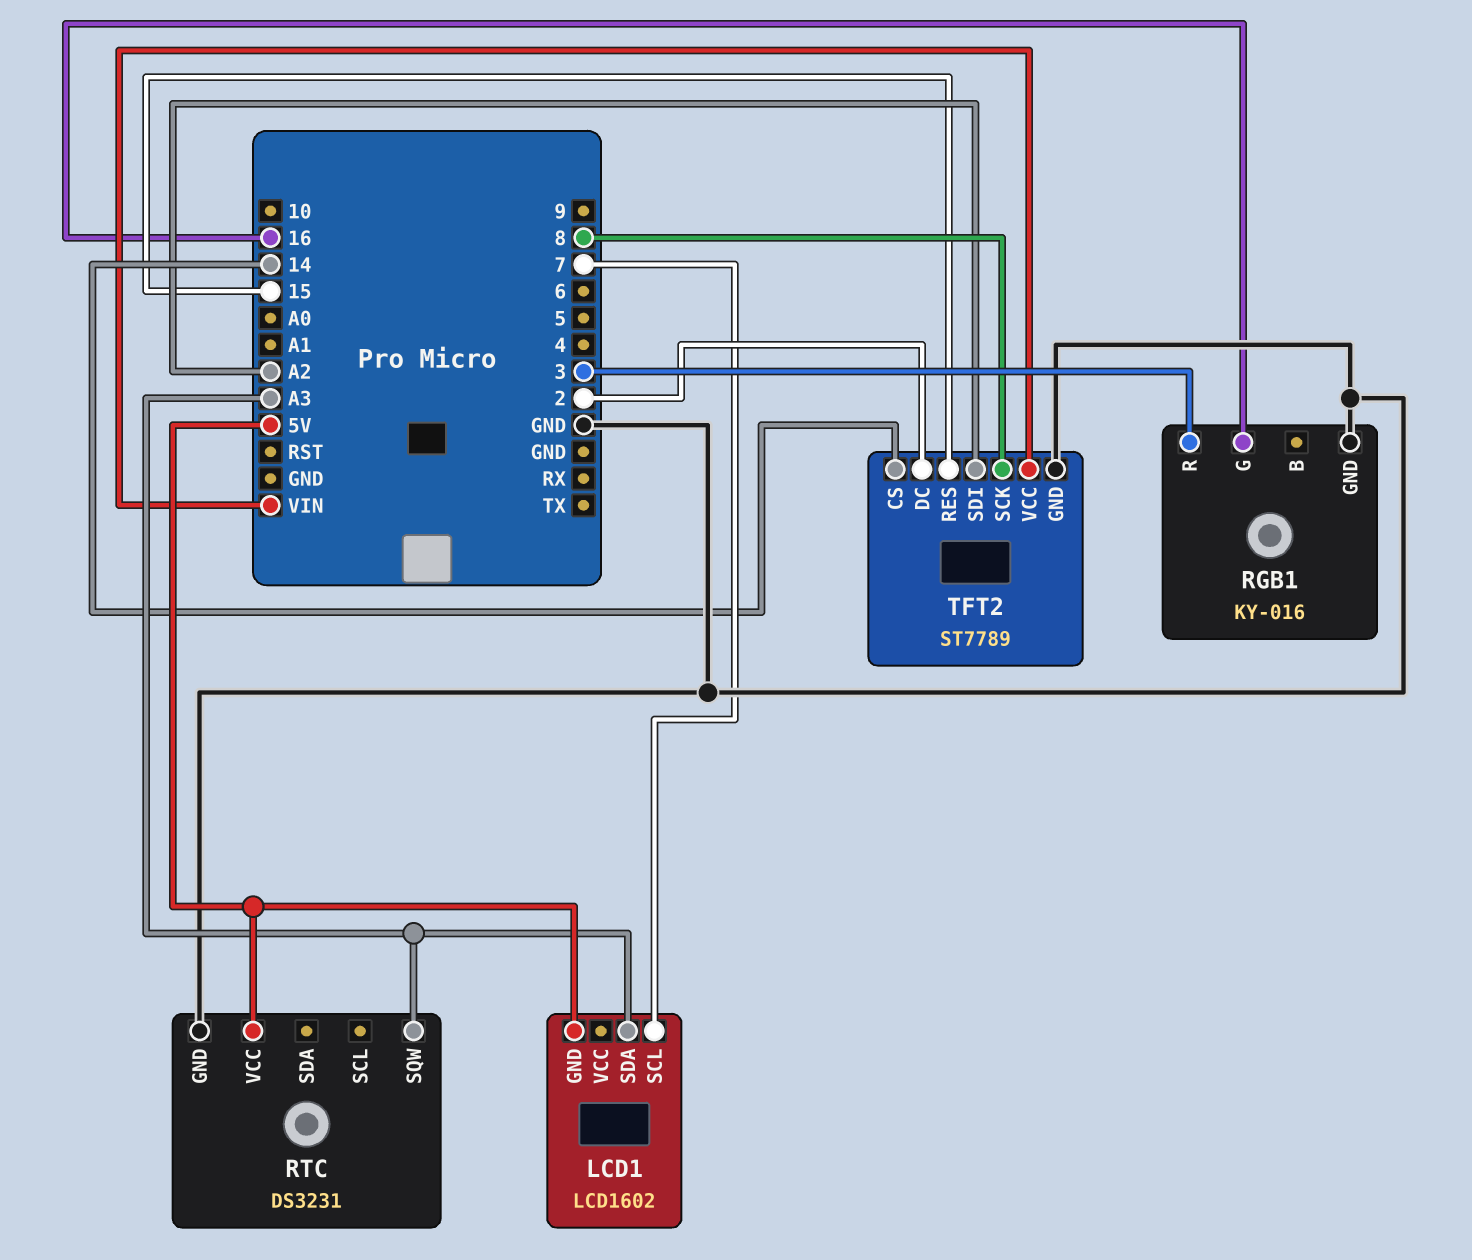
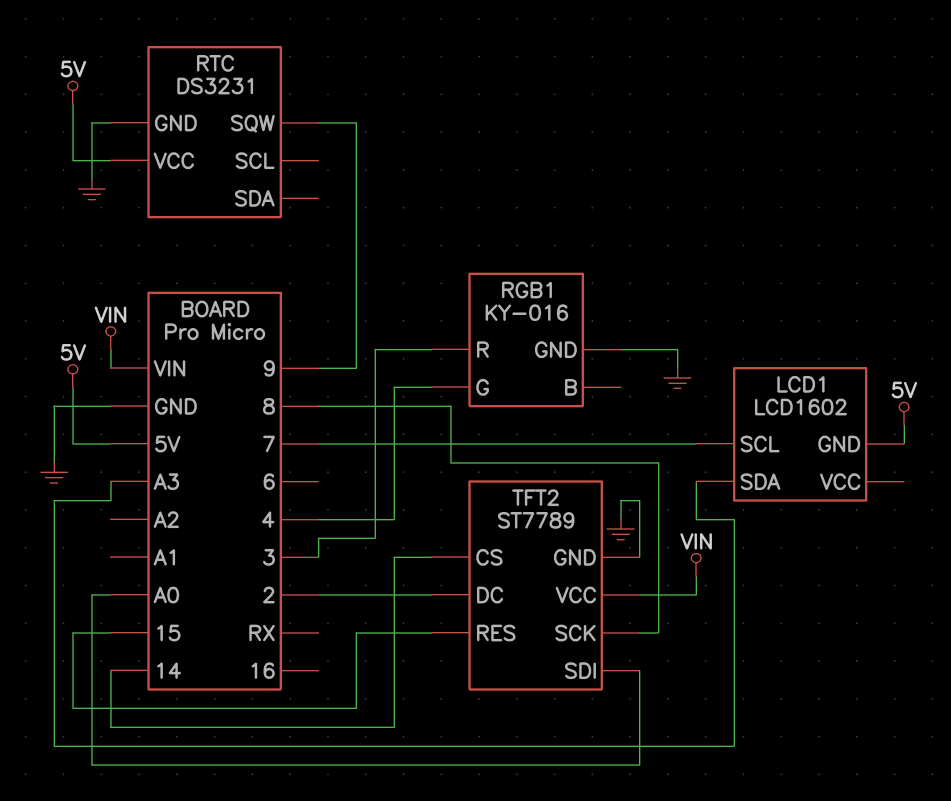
RGB1 pin G: 16 -> 4
RTC pin SQW: A3 -> 9
TFT2 pin SDI: A2 -> A0

